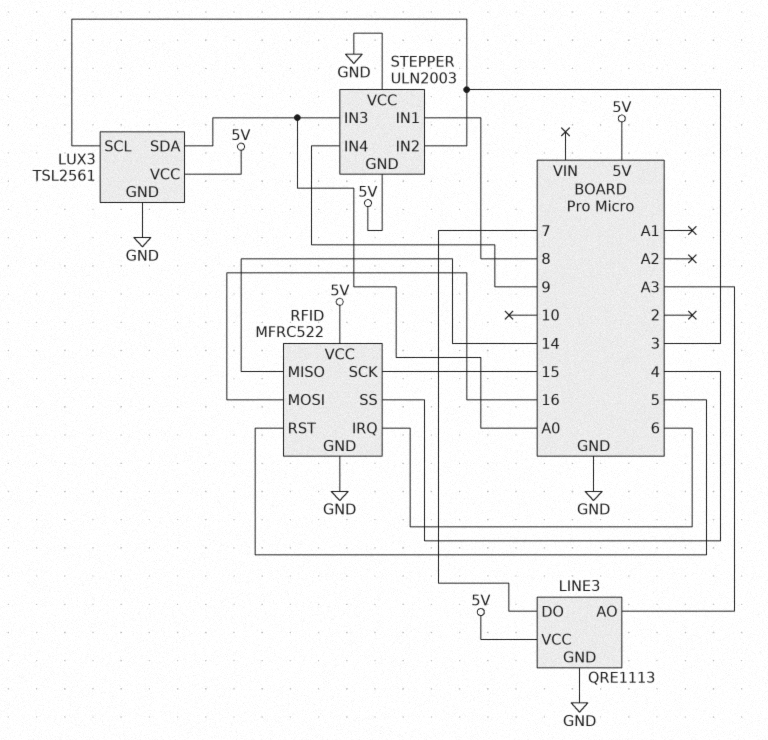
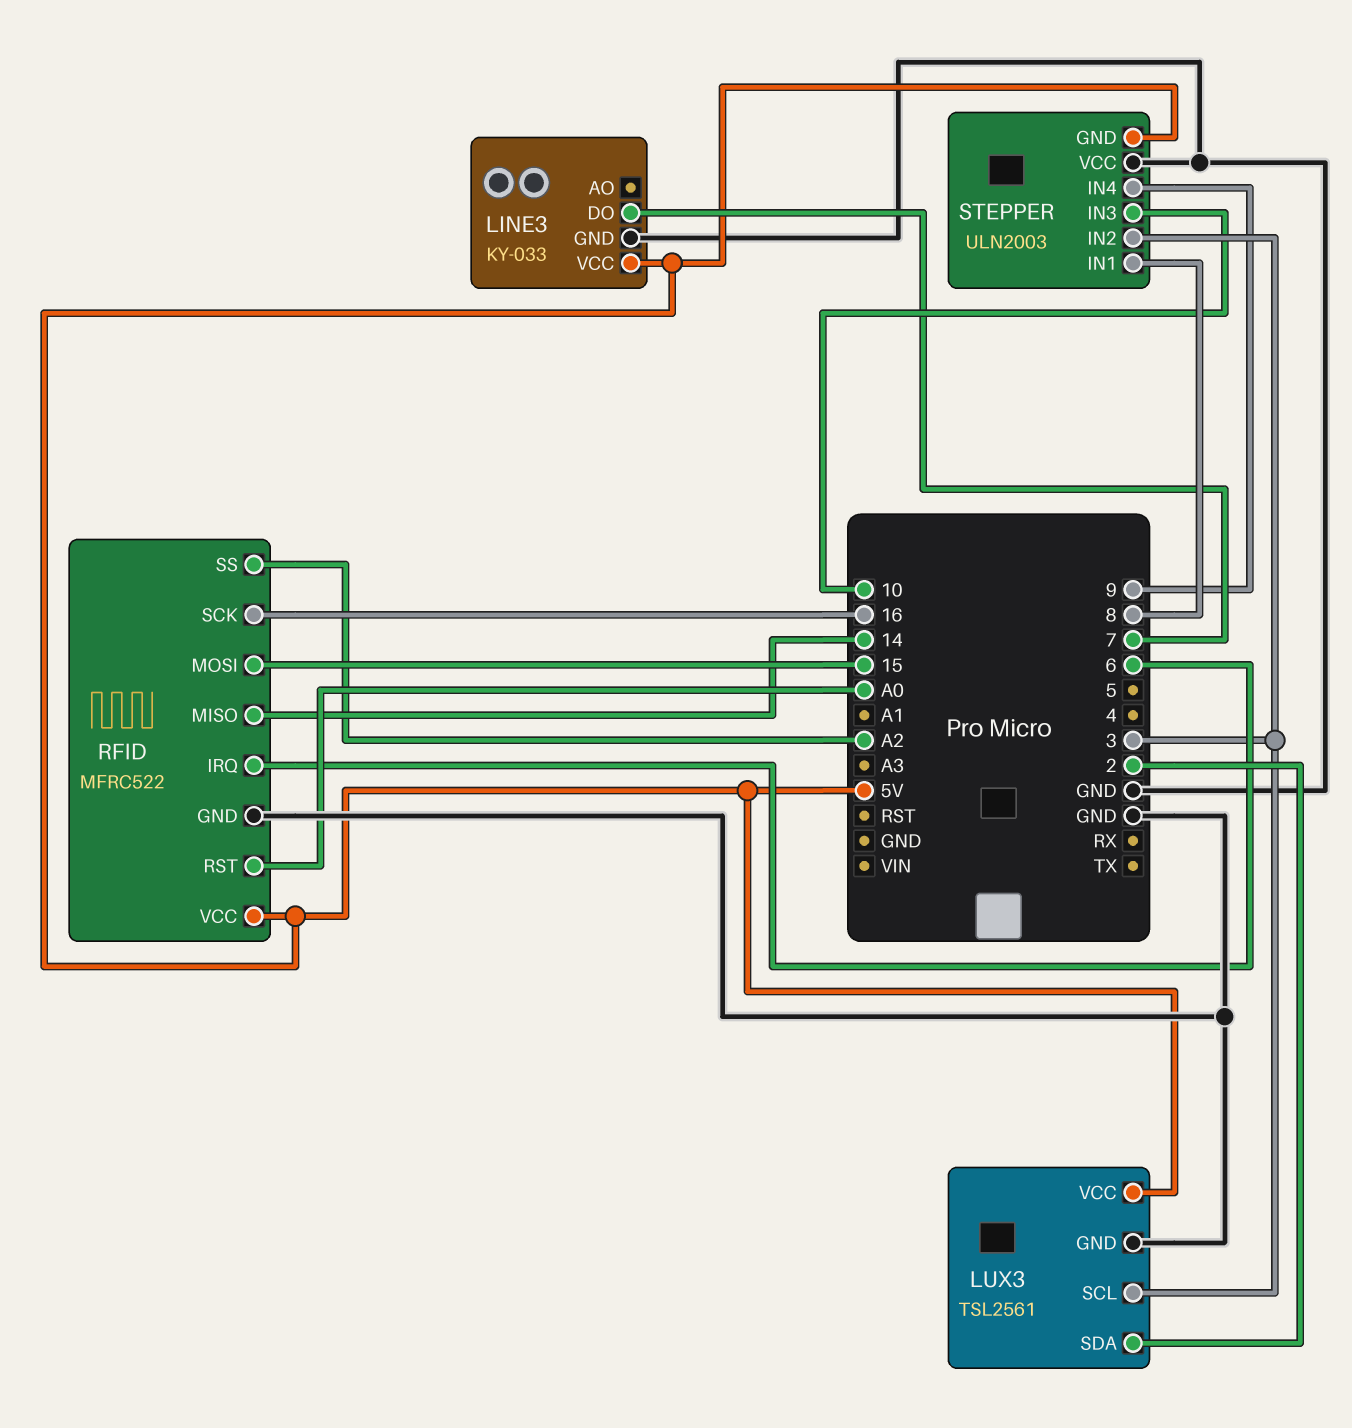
LINE3: QRE1113 -> KY-033
LINE3 pin AO: A3 -> none
LUX3 pin SDA: A0 -> 2
RFID pin MOSI: 16 -> 15
RFID pin RST: 5 -> A0
RFID pin SCK: 15 -> 16
RFID pin SS: 4 -> A2
STEPPER pin IN3: A0 -> 10

